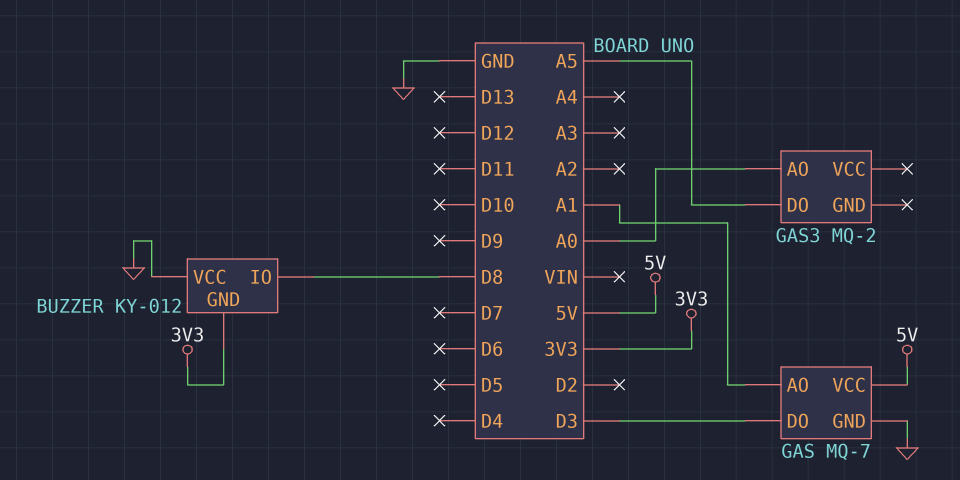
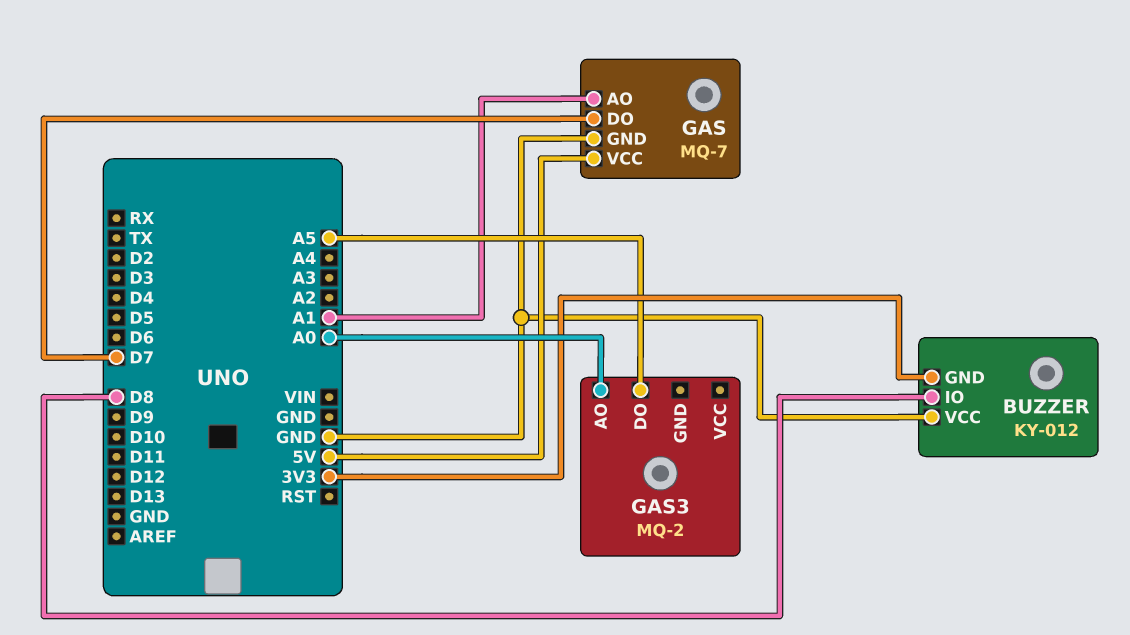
GAS pin DO: D3 -> D7

